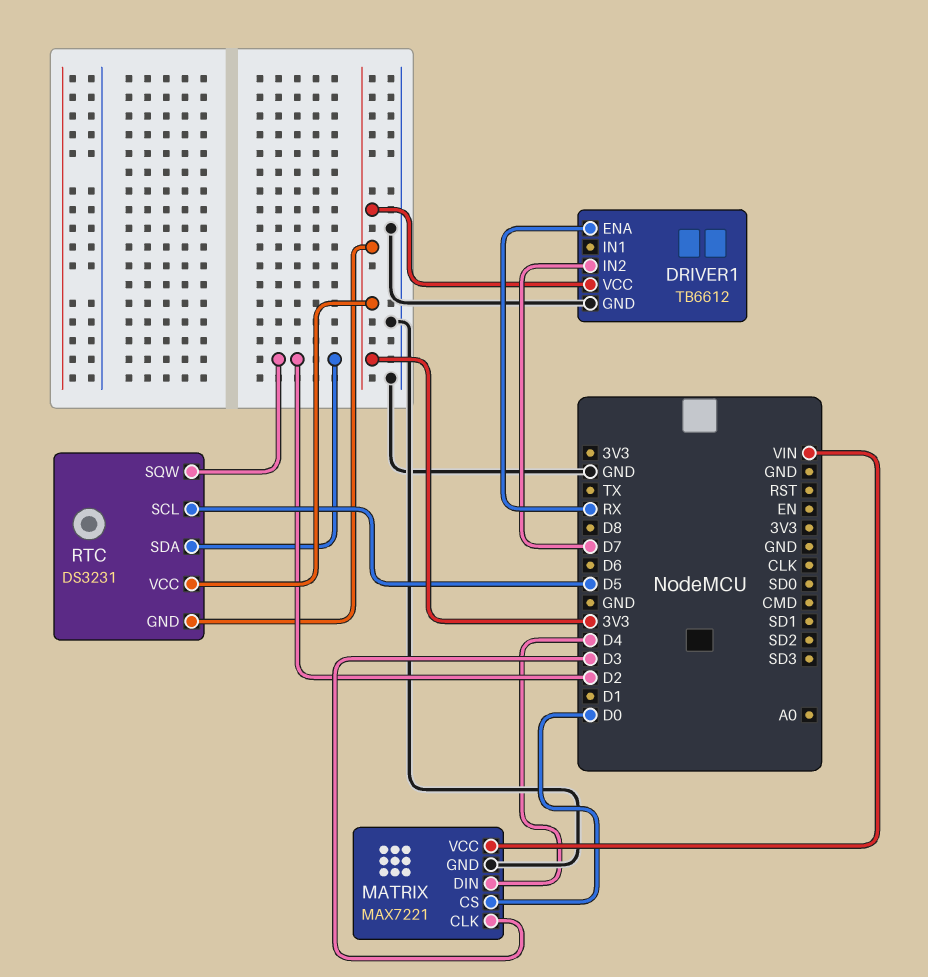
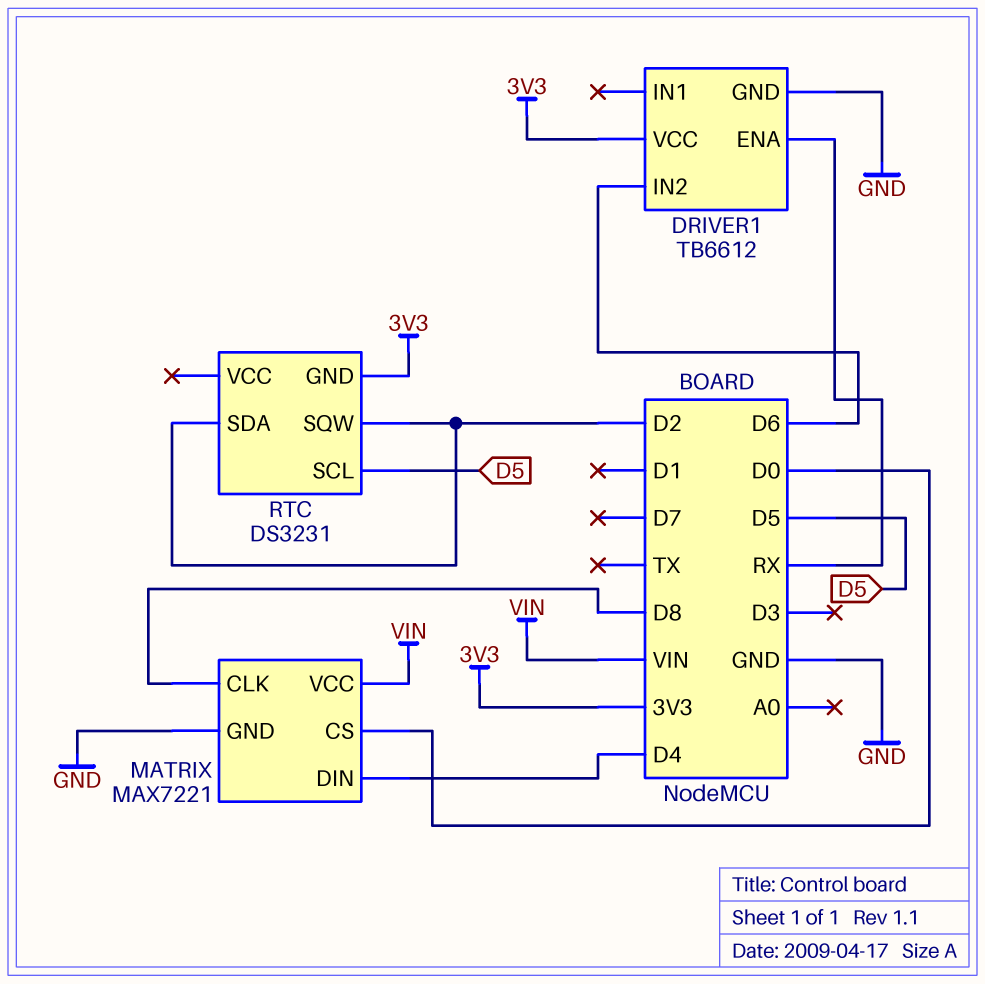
DRIVER1 pin IN2: D7 -> D6
MATRIX pin CLK: D3 -> D8
RTC pin VCC: 3V3 -> none

